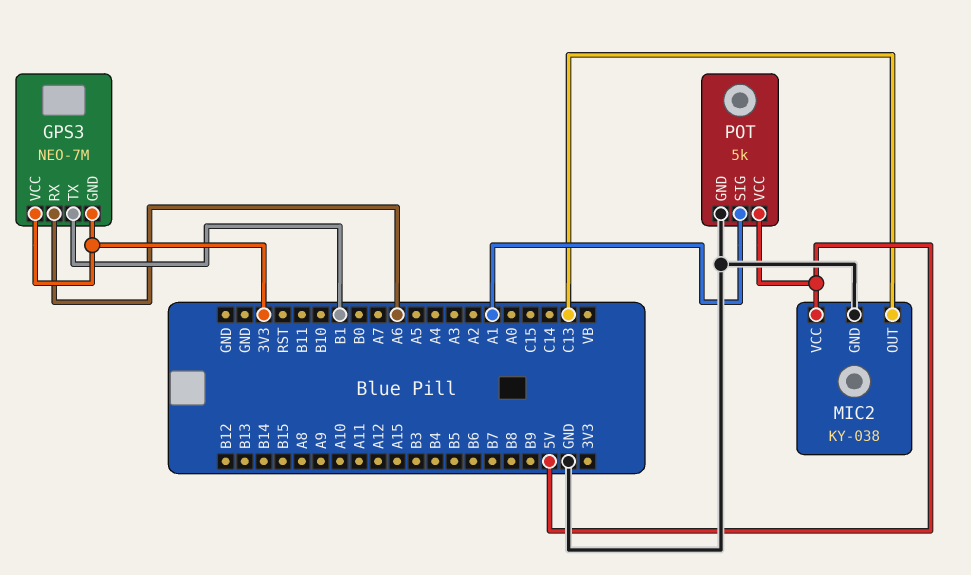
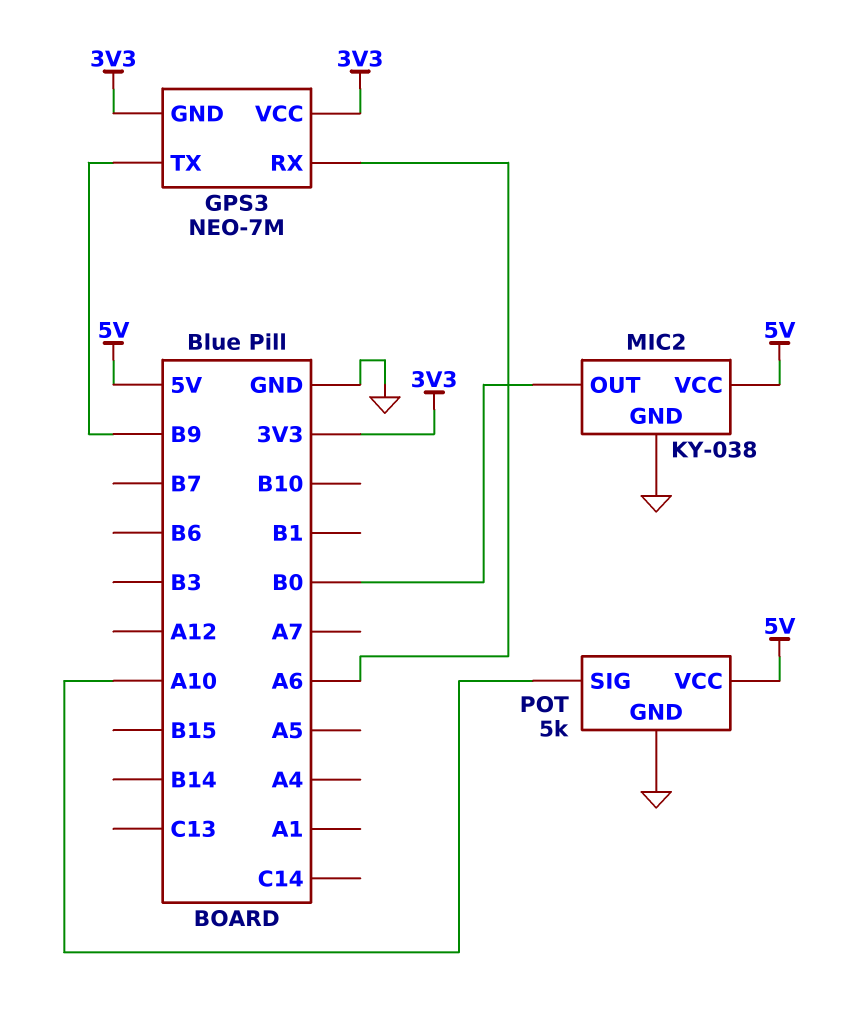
GPS3 pin TX: B1 -> B9
MIC2 pin OUT: C13 -> B0
POT pin SIG: A1 -> A10

